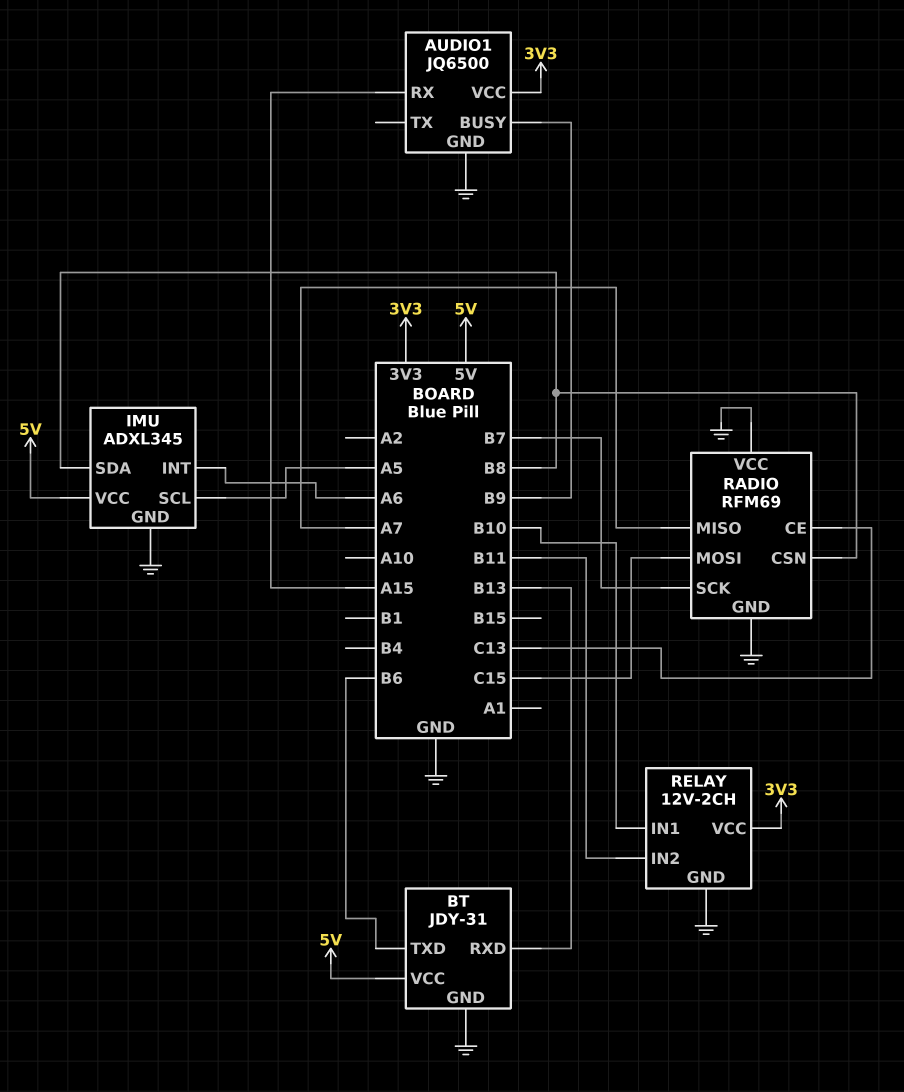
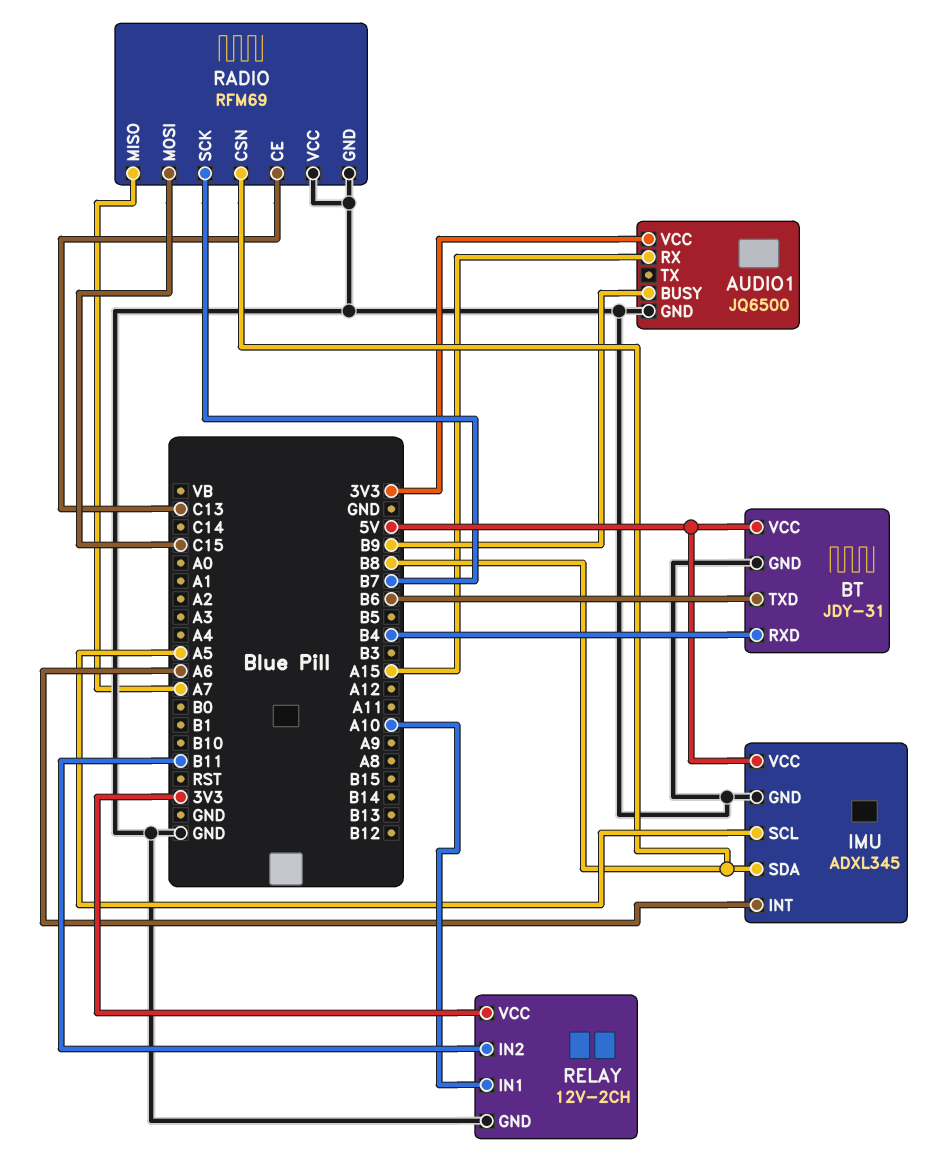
BT pin RXD: B13 -> B4
RELAY pin IN1: B10 -> A10

